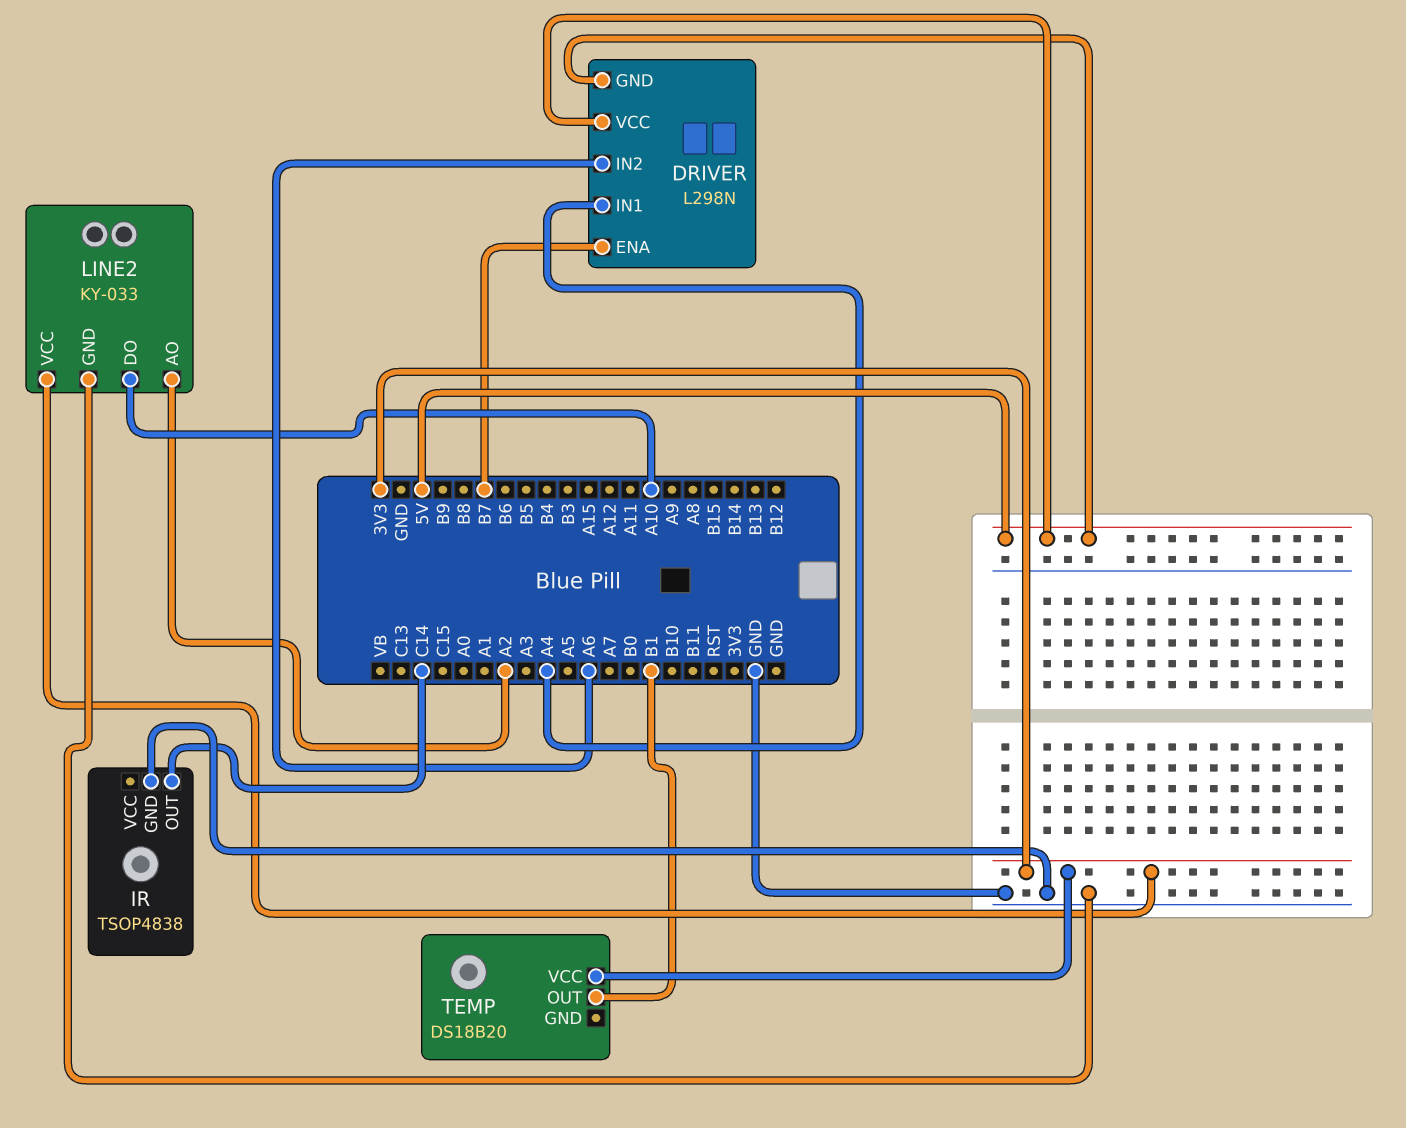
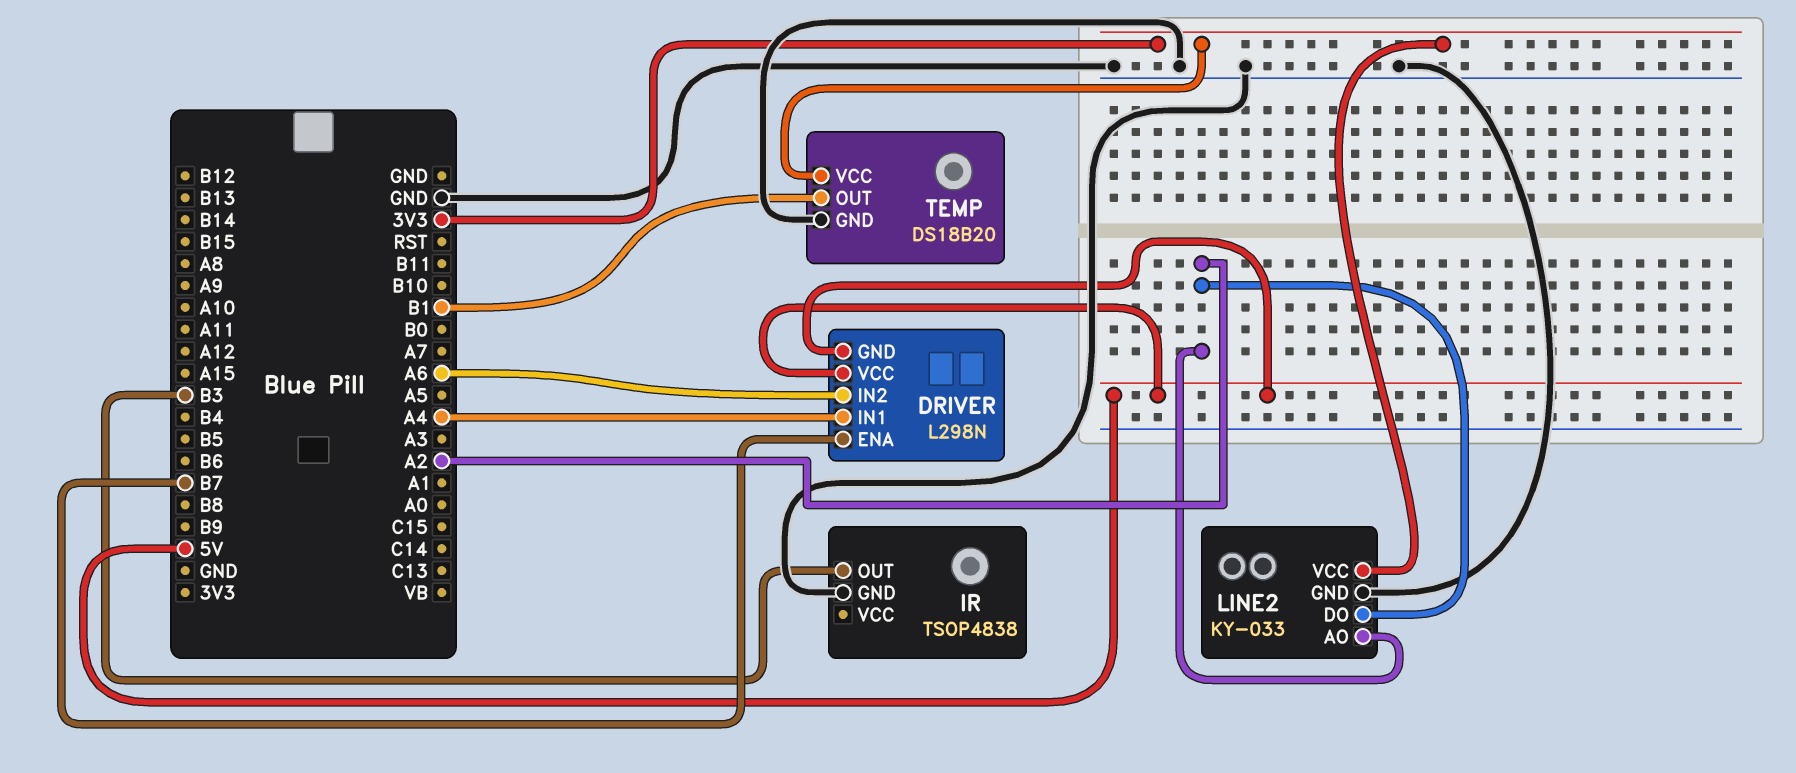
IR pin OUT: C14 -> B3
LINE2 pin DO: A10 -> A2
TEMP pin GND: none -> GND

